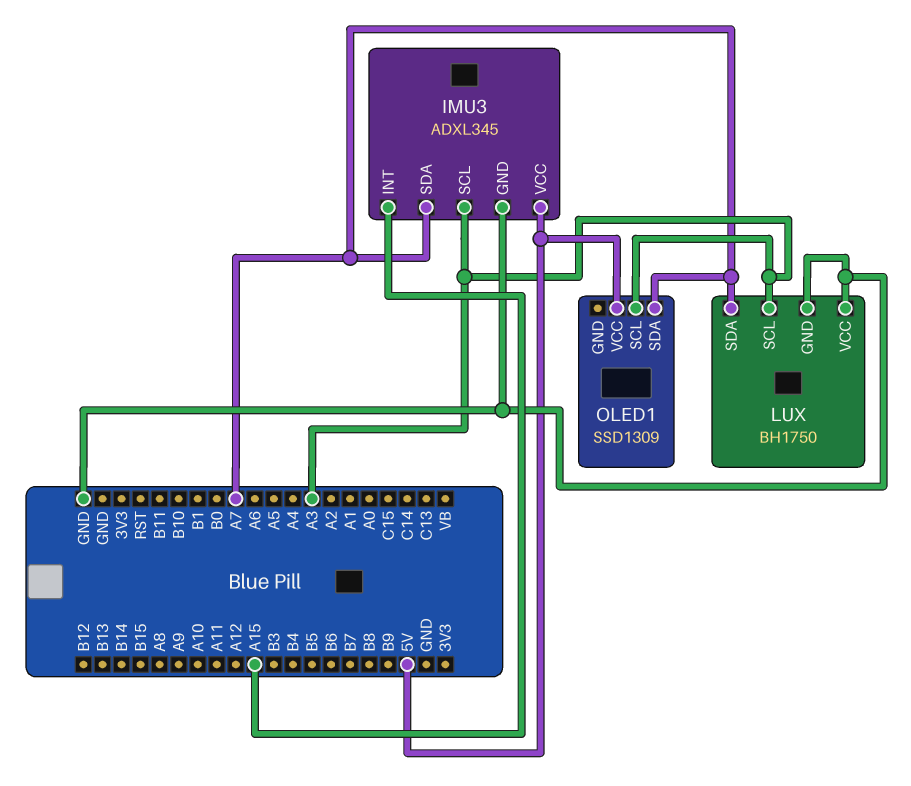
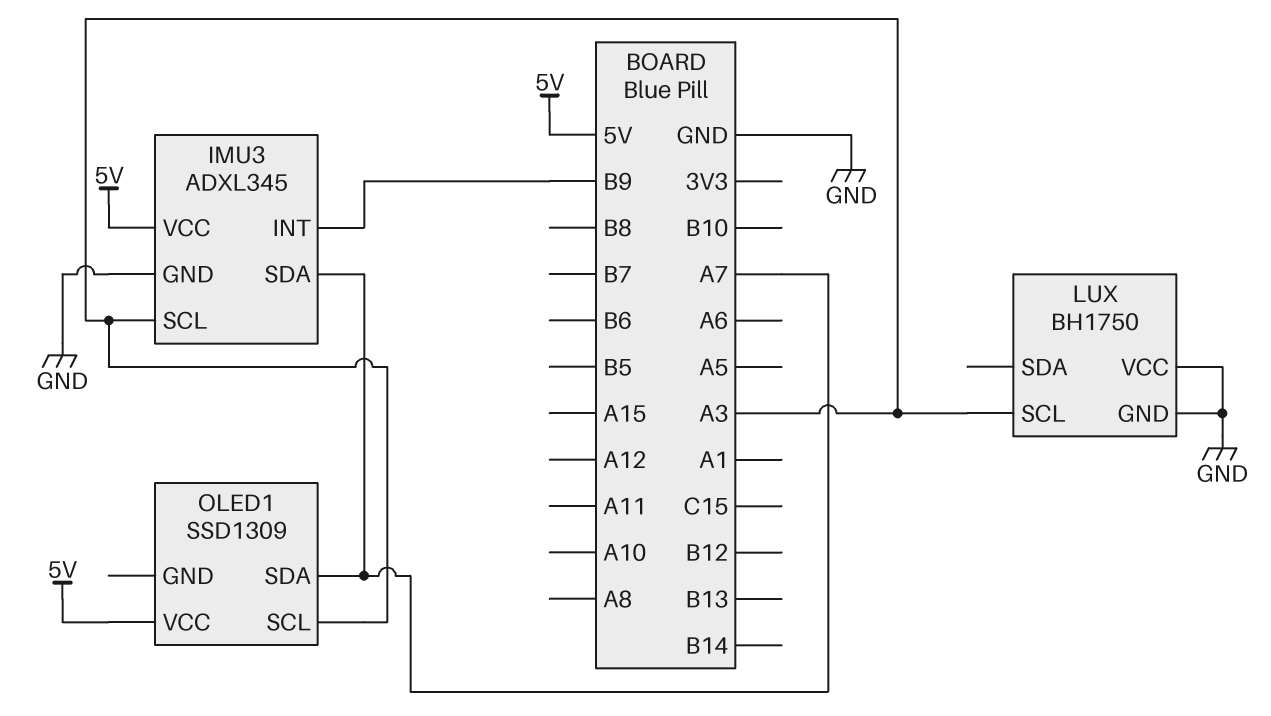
IMU3 pin INT: A15 -> B9
LUX pin SDA: A7 -> none

